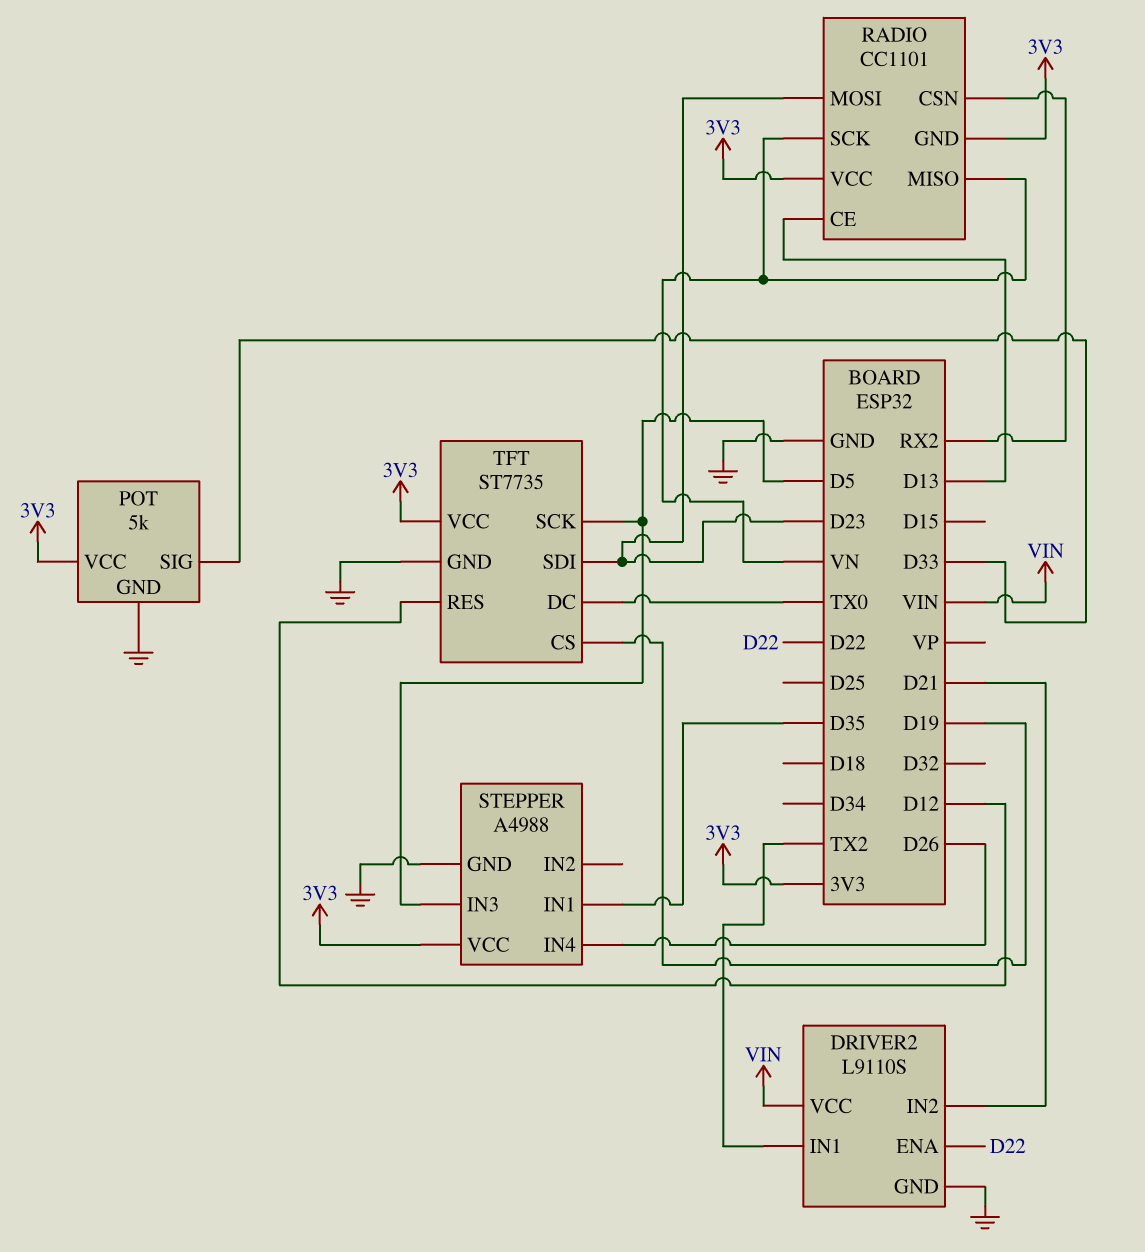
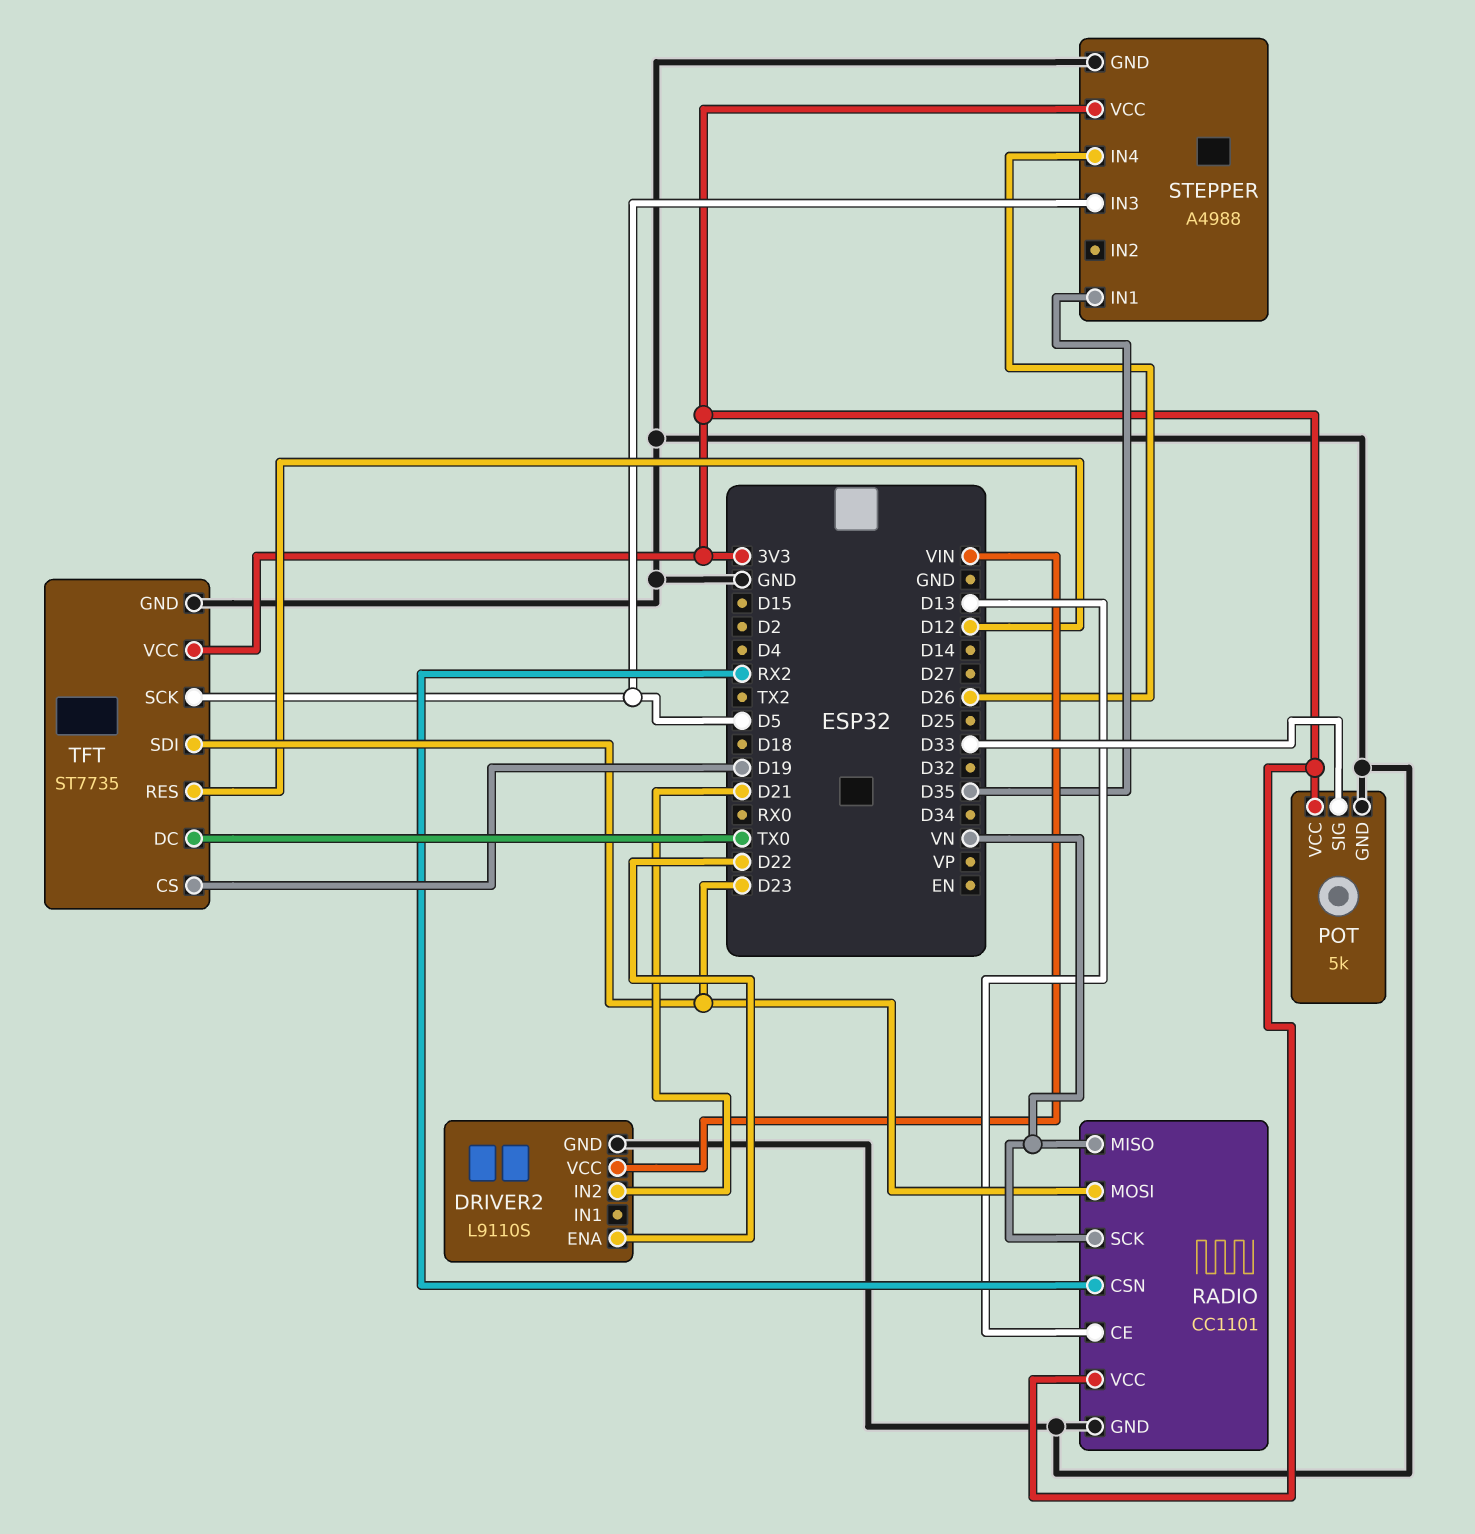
DRIVER2 pin IN1: TX2 -> none
RADIO pin GND: 3V3 -> GND

